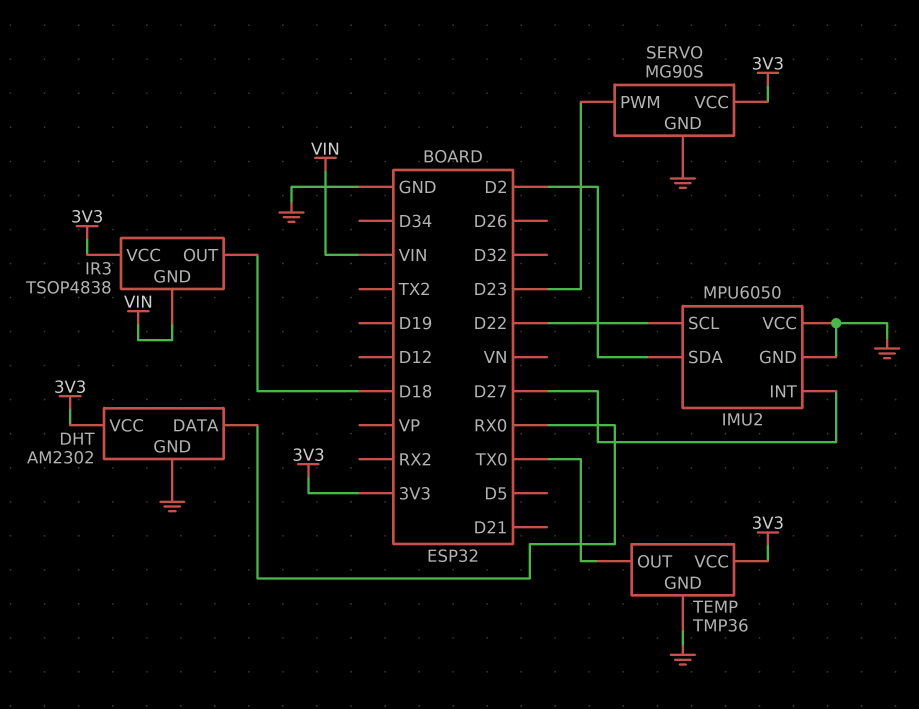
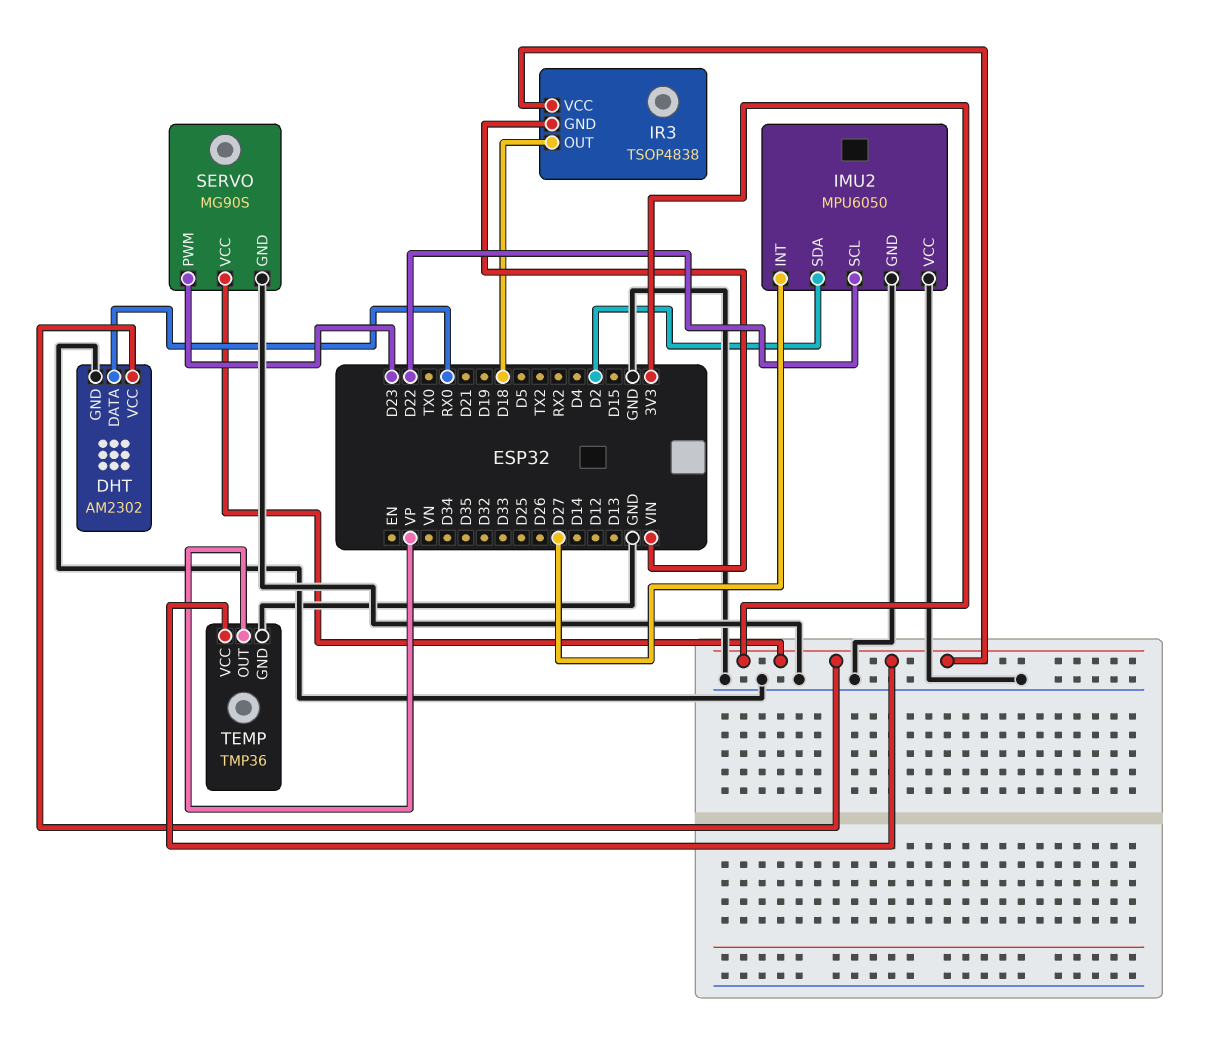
TEMP pin OUT: TX0 -> VP

